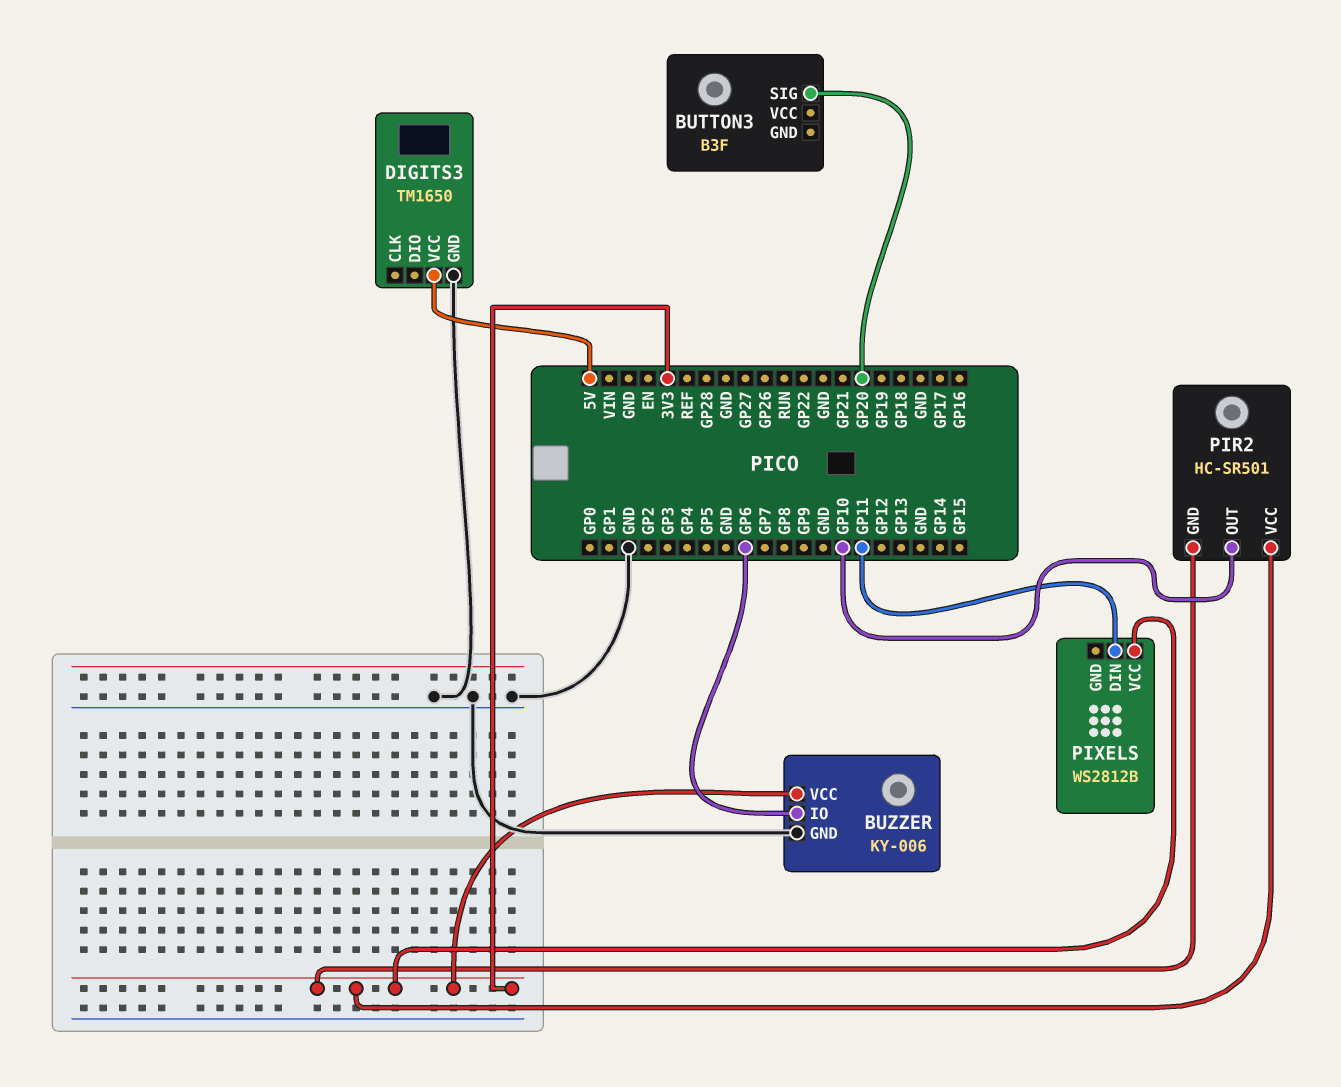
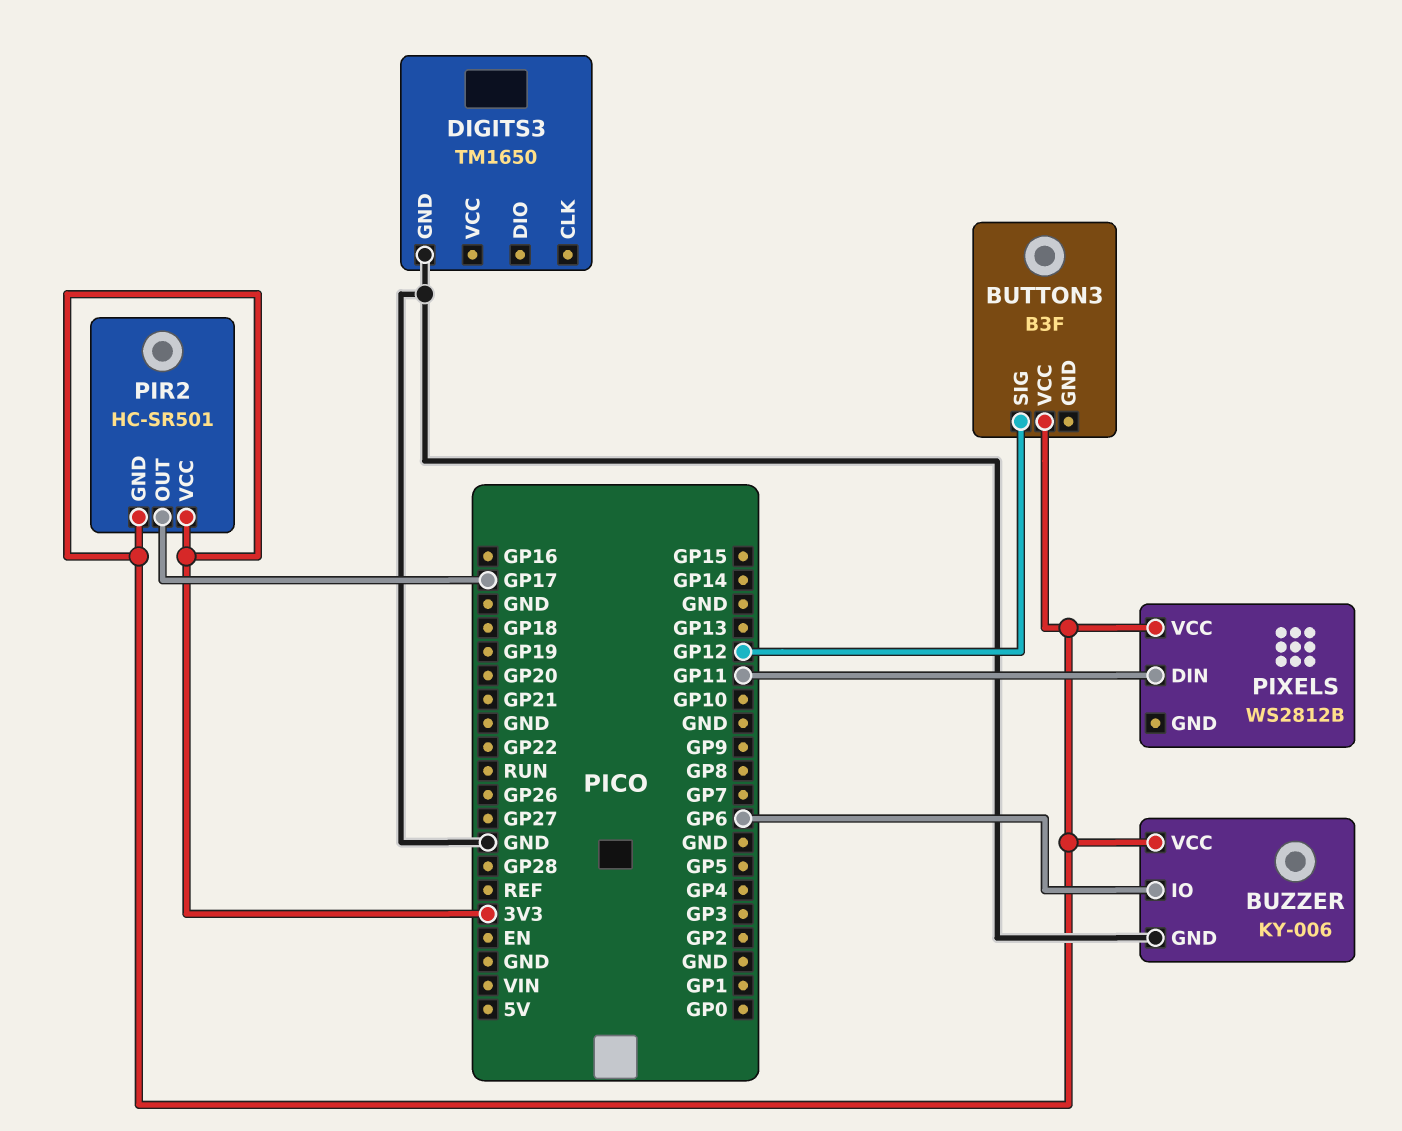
BUTTON3 pin SIG: GP20 -> GP12
BUTTON3 pin VCC: none -> 3V3
DIGITS3 pin VCC: 5V -> none
PIR2 pin OUT: GP10 -> GP17

